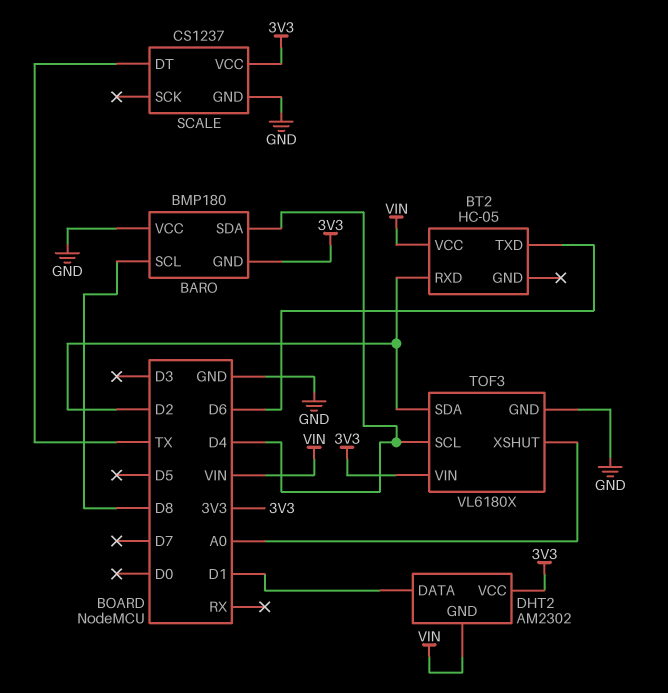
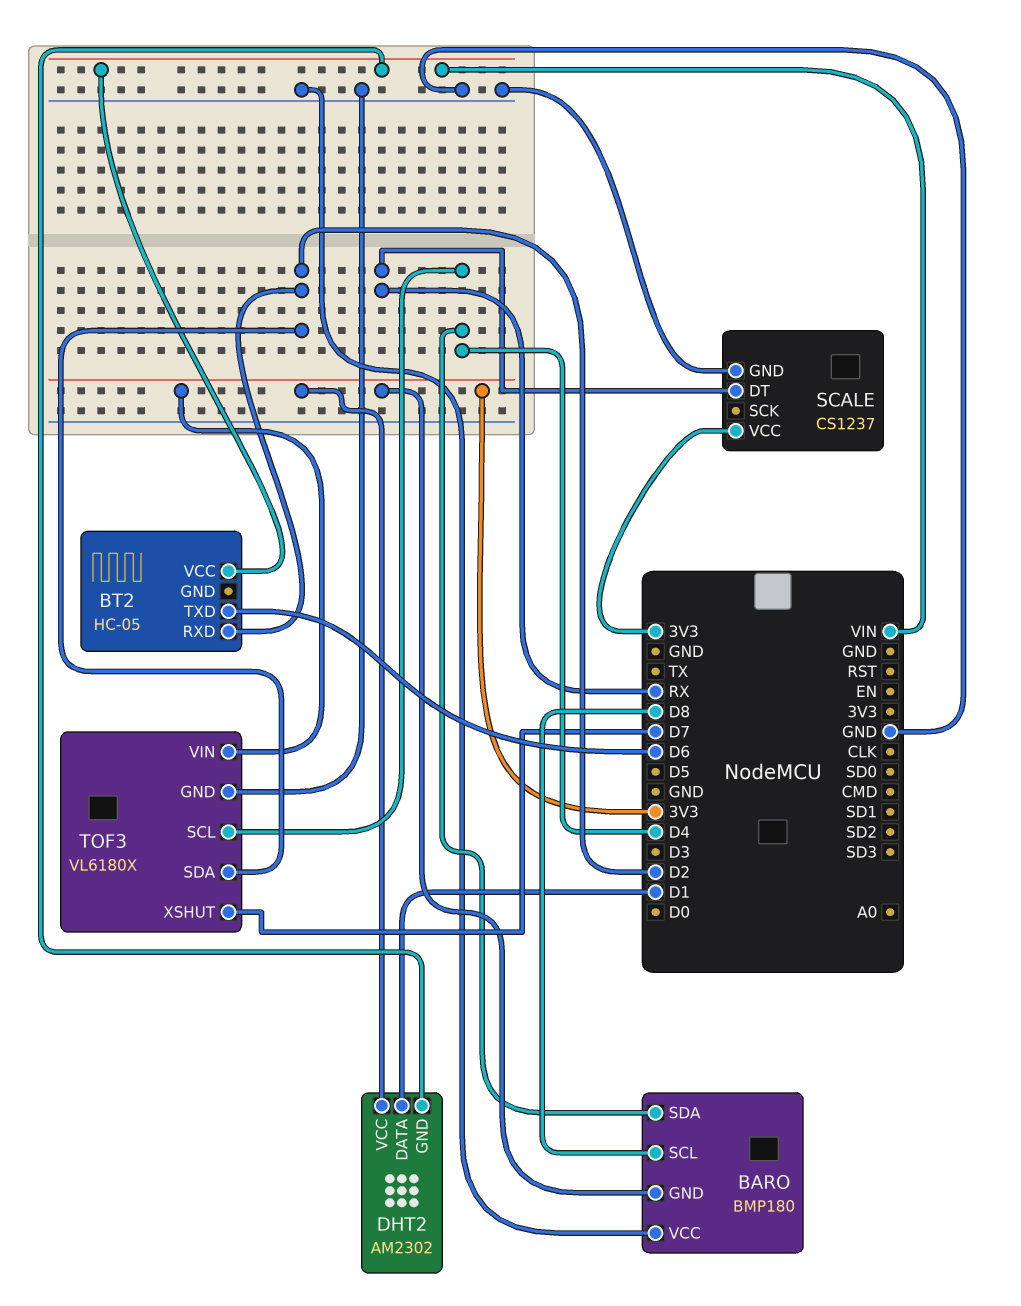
SCALE pin DT: TX -> RX
TOF3 pin XSHUT: A0 -> D7

